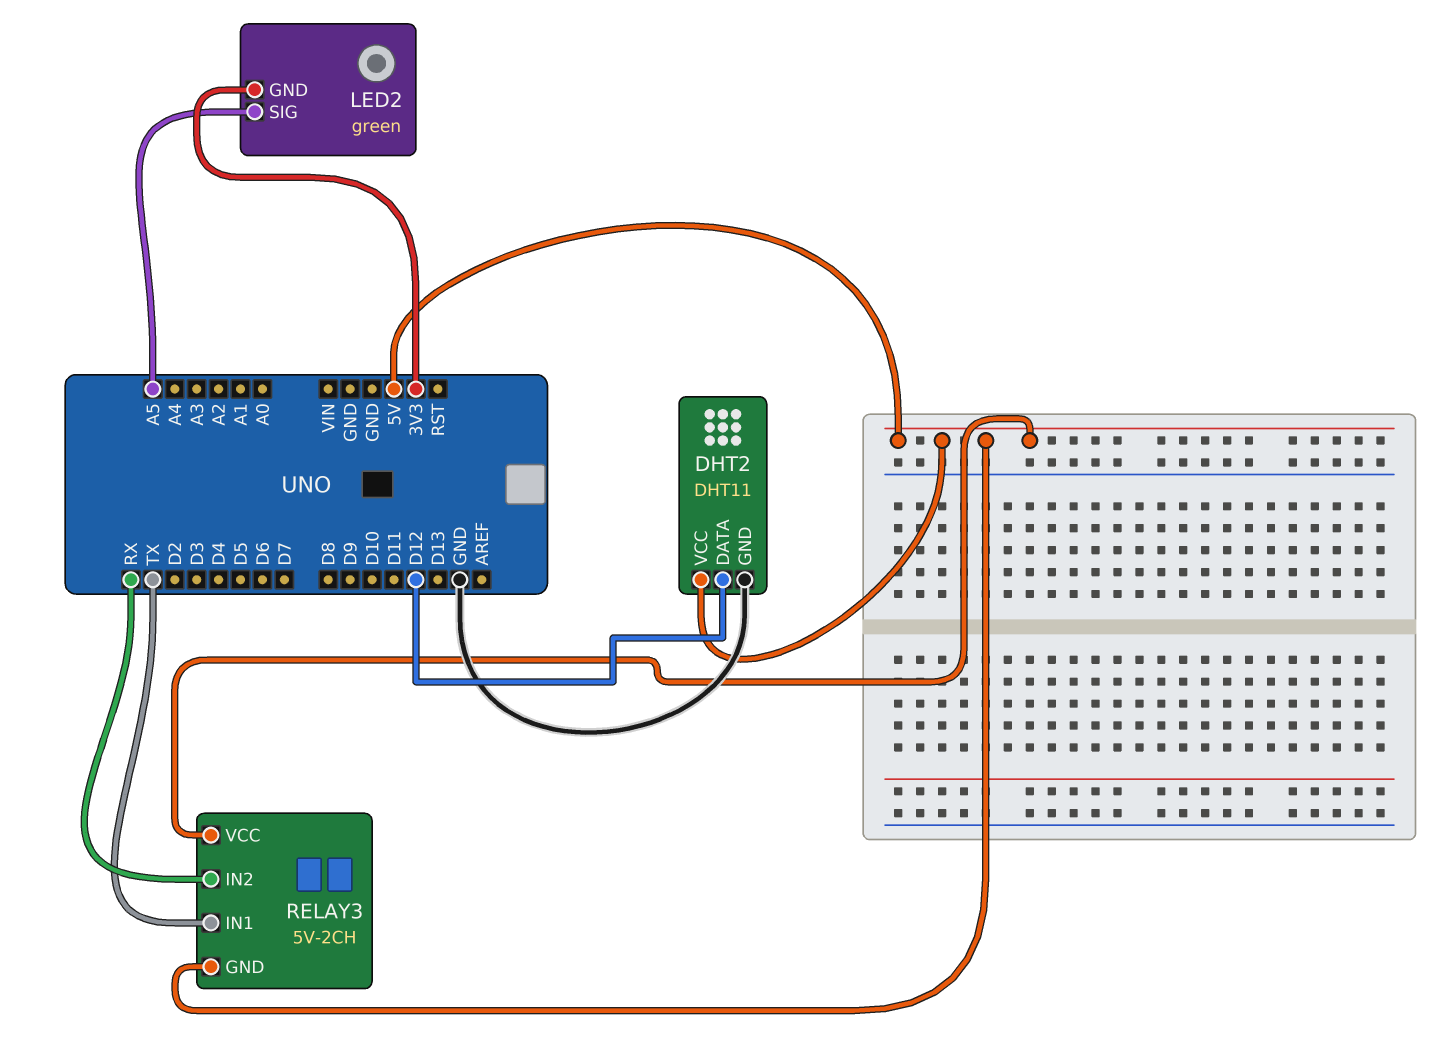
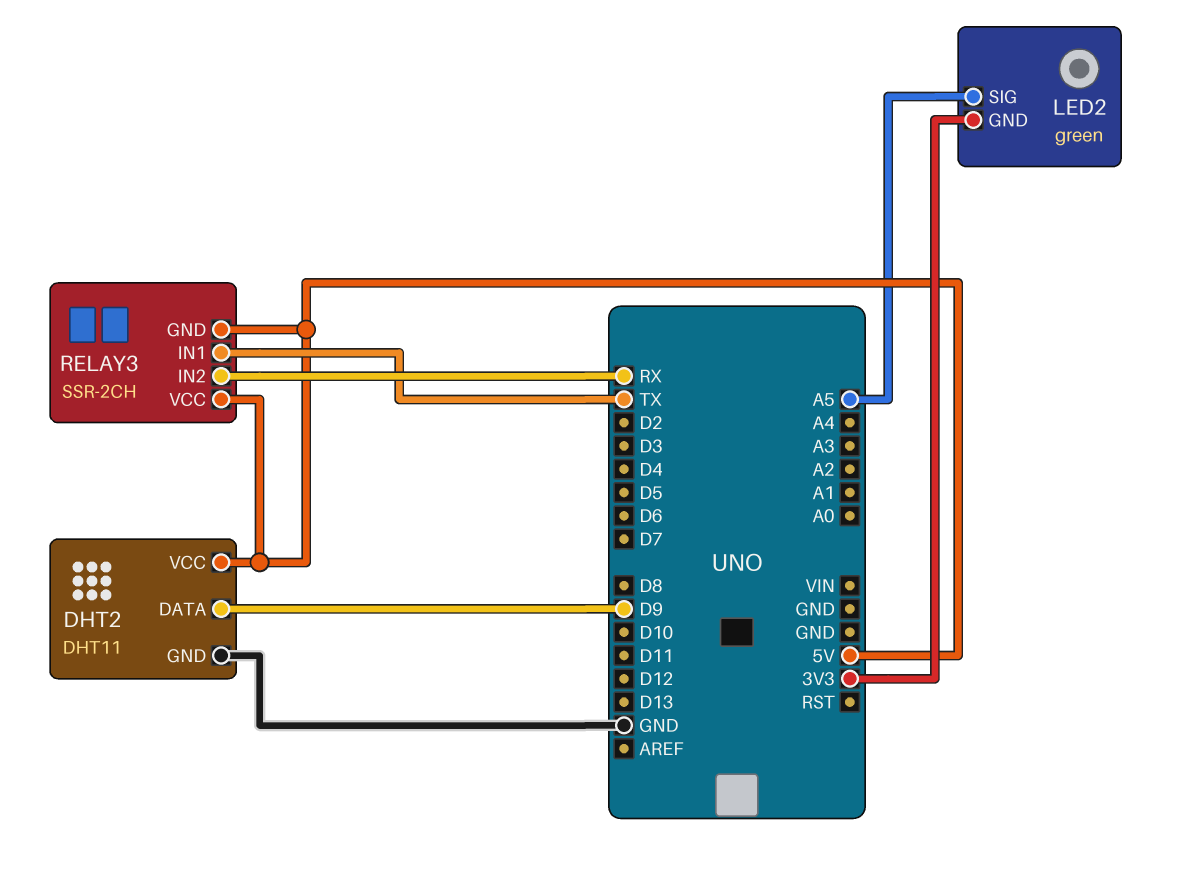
DHT2 pin DATA: D12 -> D9
RELAY3: 5V-2CH -> SSR-2CH

